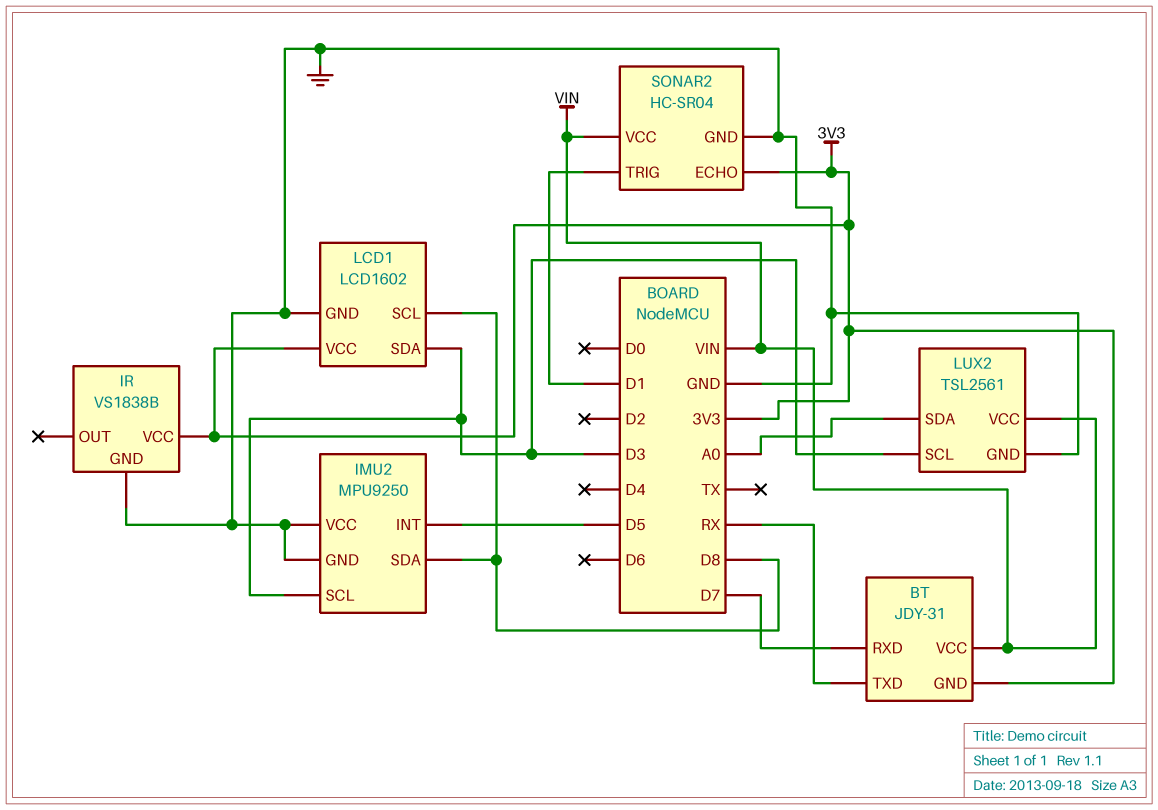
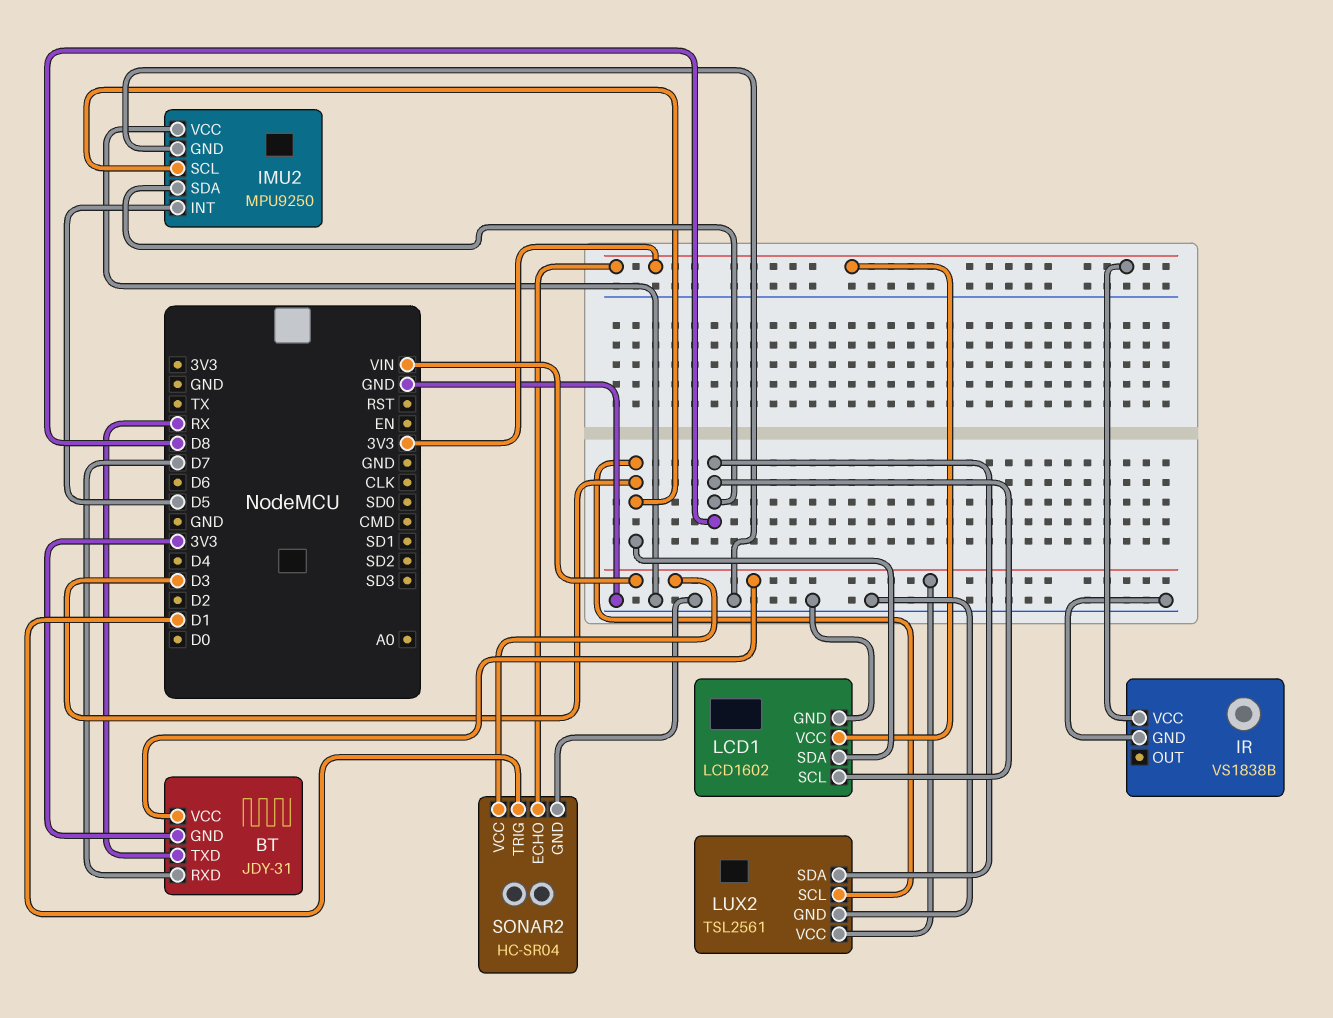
LUX2 pin SDA: A0 -> D8

